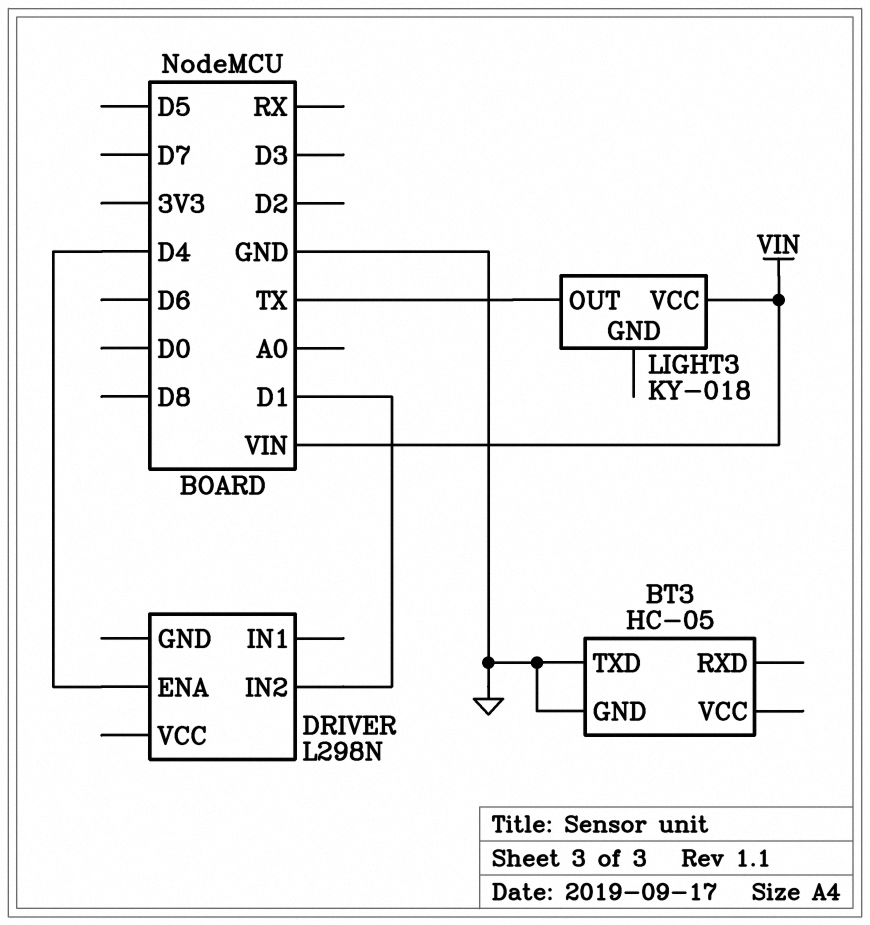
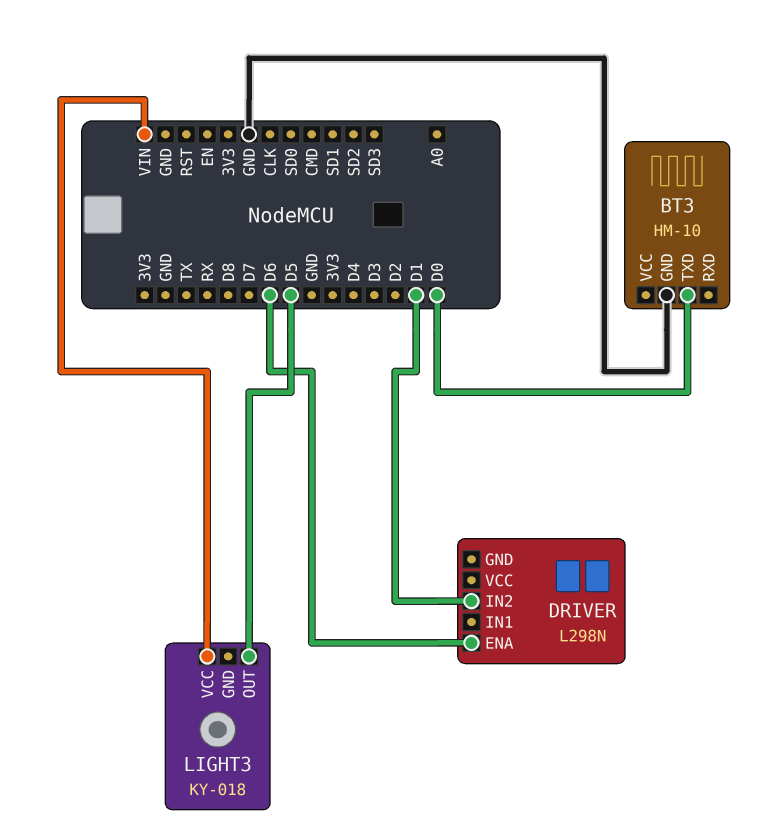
BT3: HC-05 -> HM-10
BT3 pin TXD: GND -> D0
DRIVER pin ENA: D4 -> D6
LIGHT3 pin OUT: TX -> D5

